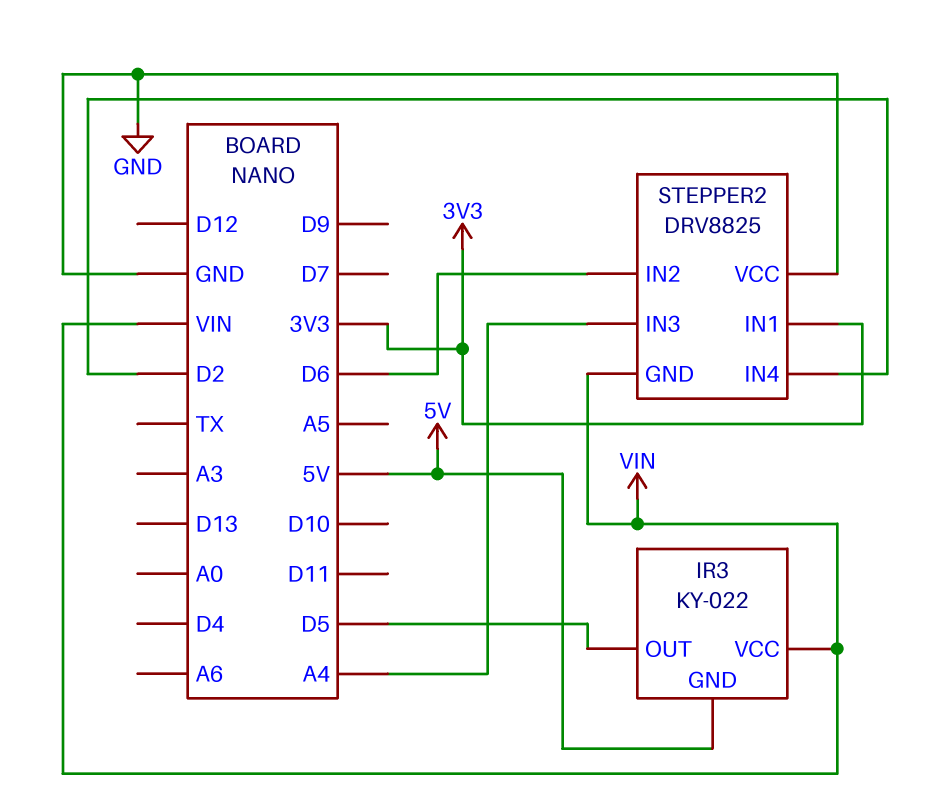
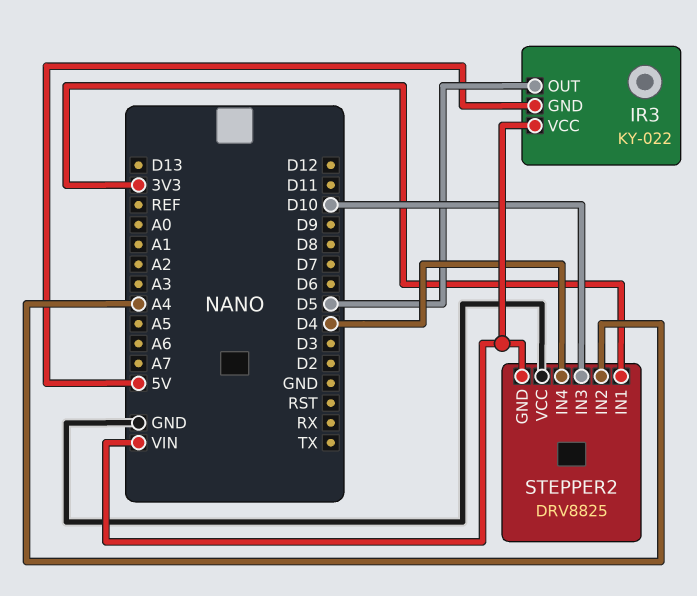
STEPPER2 pin IN2: D6 -> A4
STEPPER2 pin IN3: A4 -> D10
STEPPER2 pin IN4: D2 -> D4

